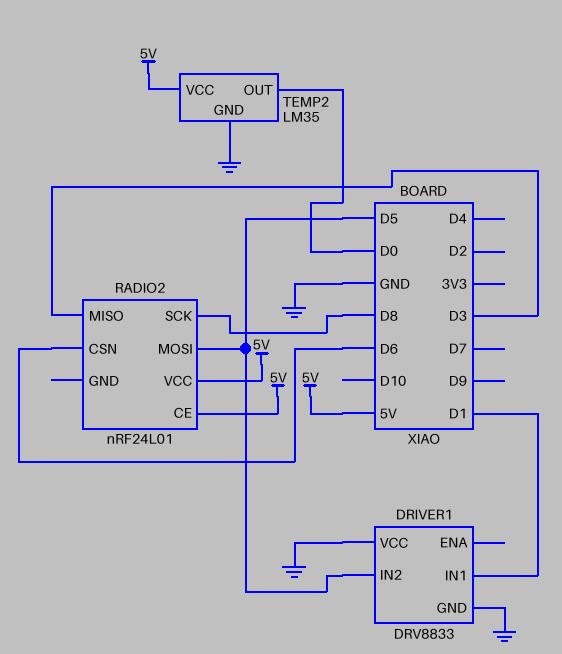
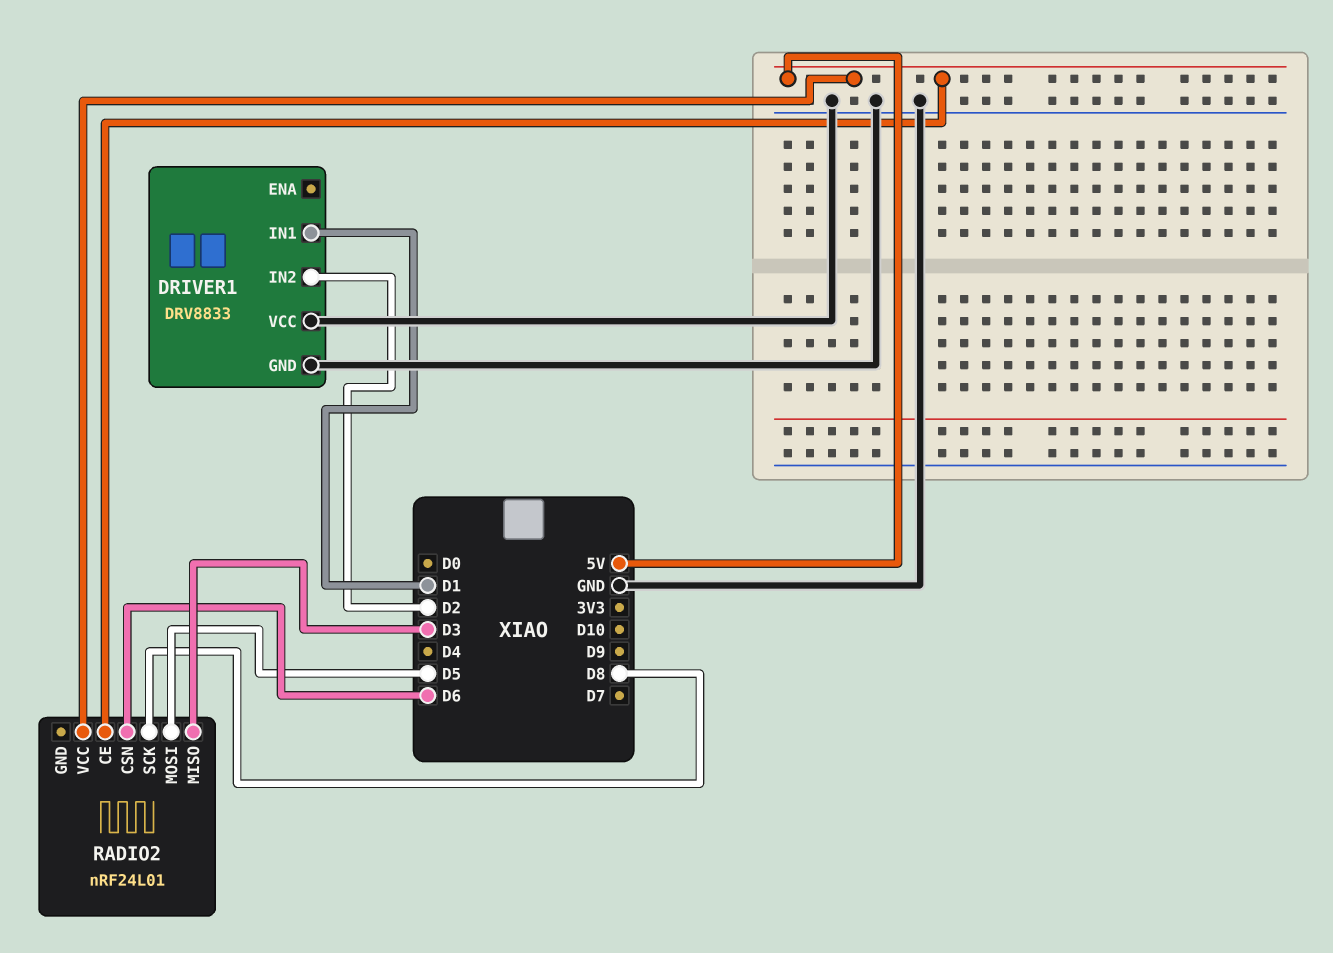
DRIVER1 pin IN2: D5 -> D2
TEMP2: LM35 -> none
TEMP2 pin GND: GND -> none
TEMP2 pin OUT: D0 -> none
TEMP2 pin VCC: 5V -> none

